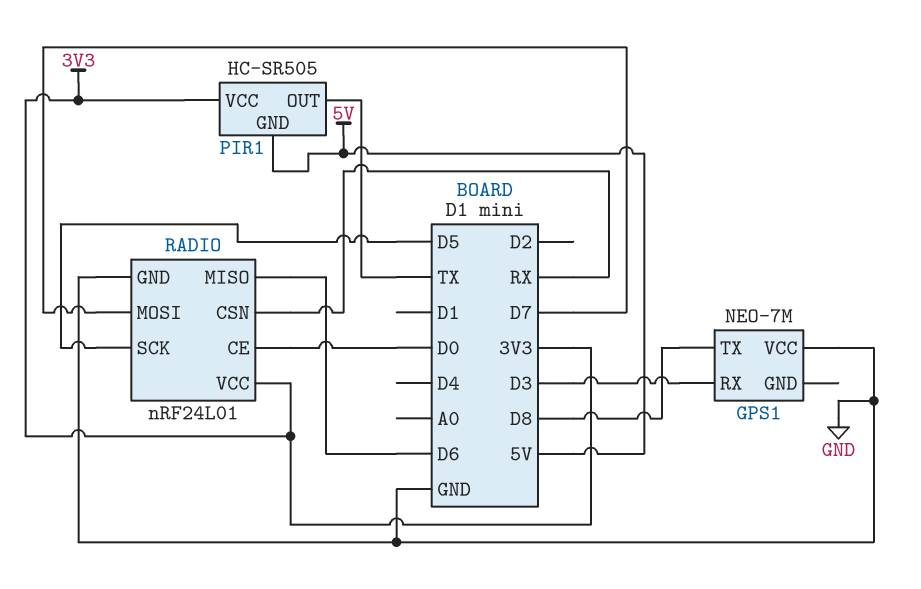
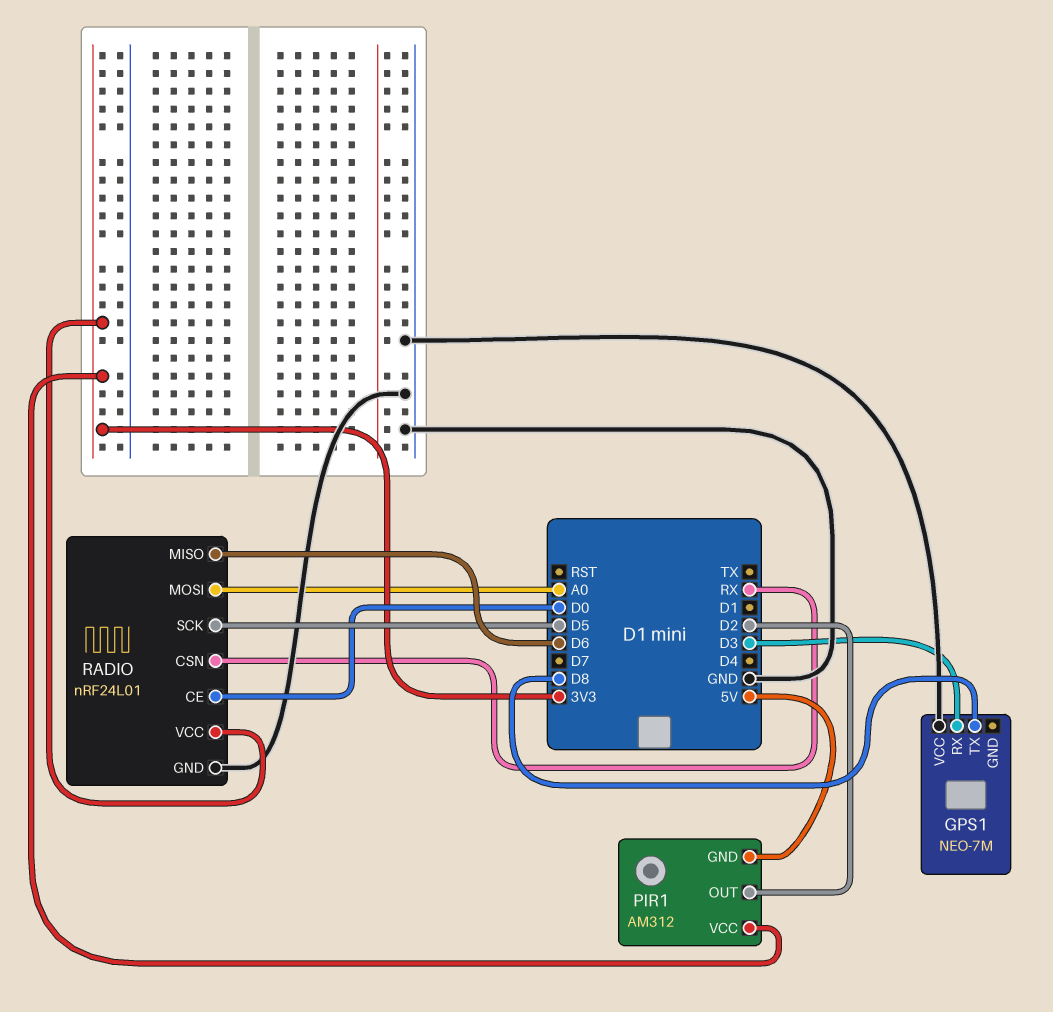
PIR1: HC-SR505 -> AM312
PIR1 pin OUT: TX -> D2
RADIO pin MOSI: D7 -> A0

